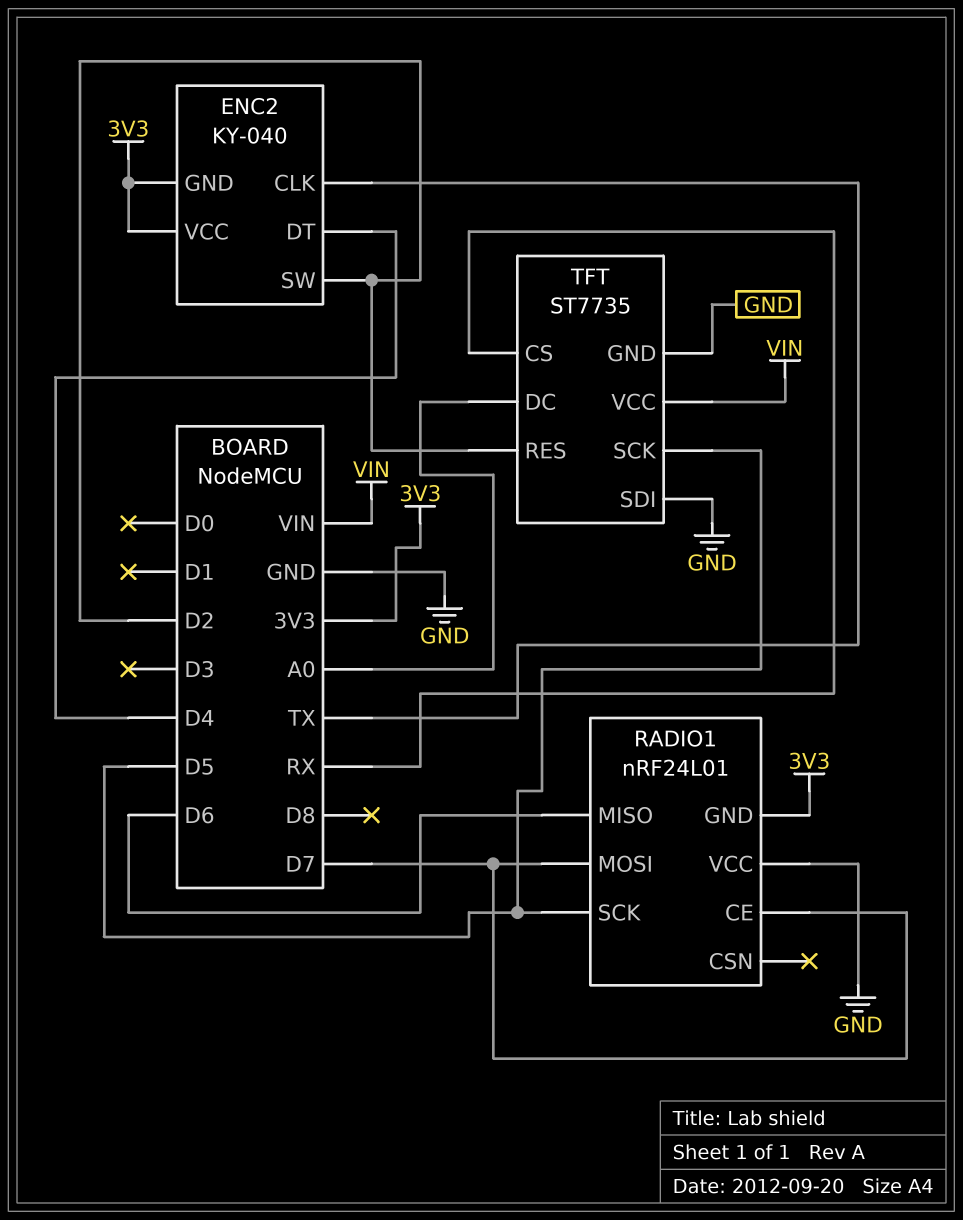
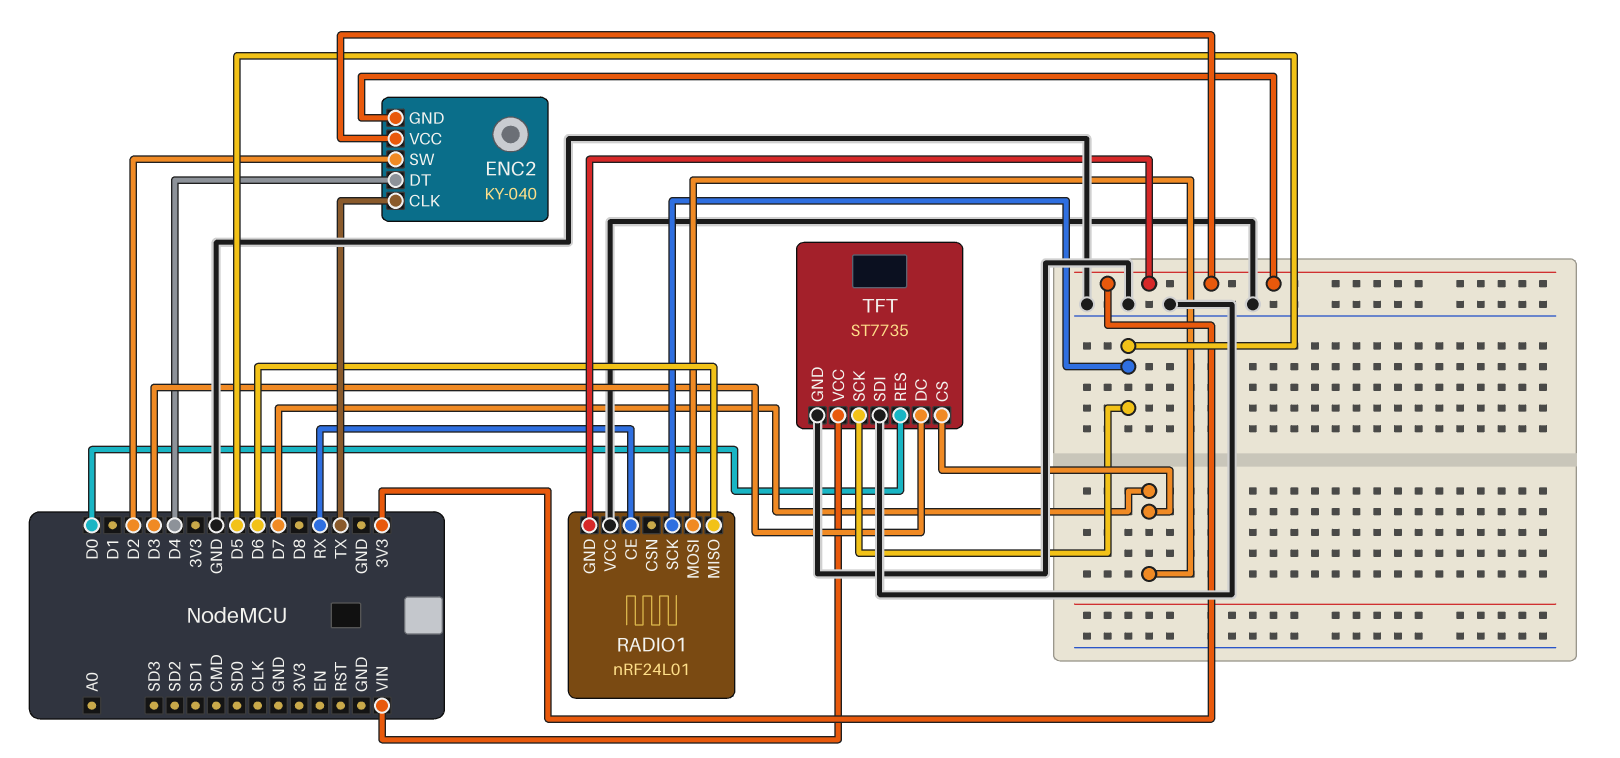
RADIO1 pin CE: D7 -> RX
TFT pin CS: RX -> D7
TFT pin DC: A0 -> D3
TFT pin RES: D2 -> D0

